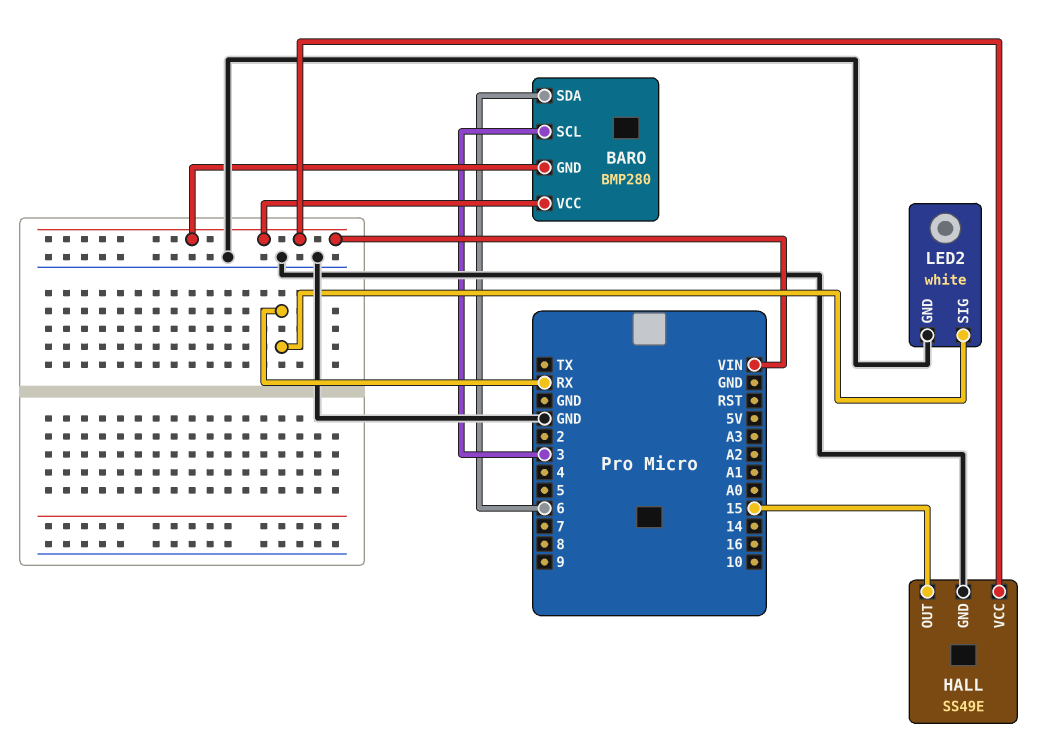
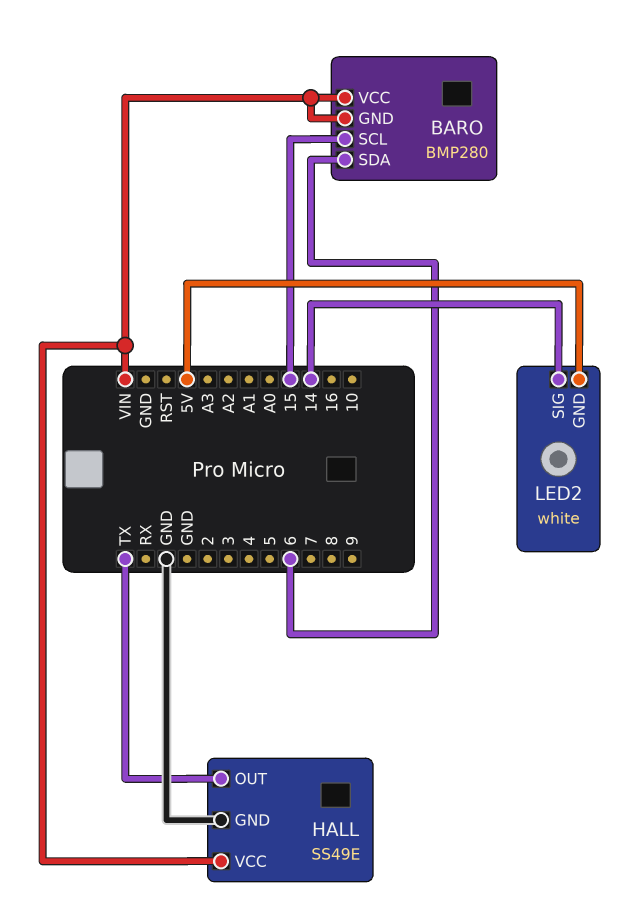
BARO pin SCL: 3 -> 15
HALL pin OUT: 15 -> TX
LED2 pin GND: GND -> 5V
LED2 pin SIG: RX -> 14

